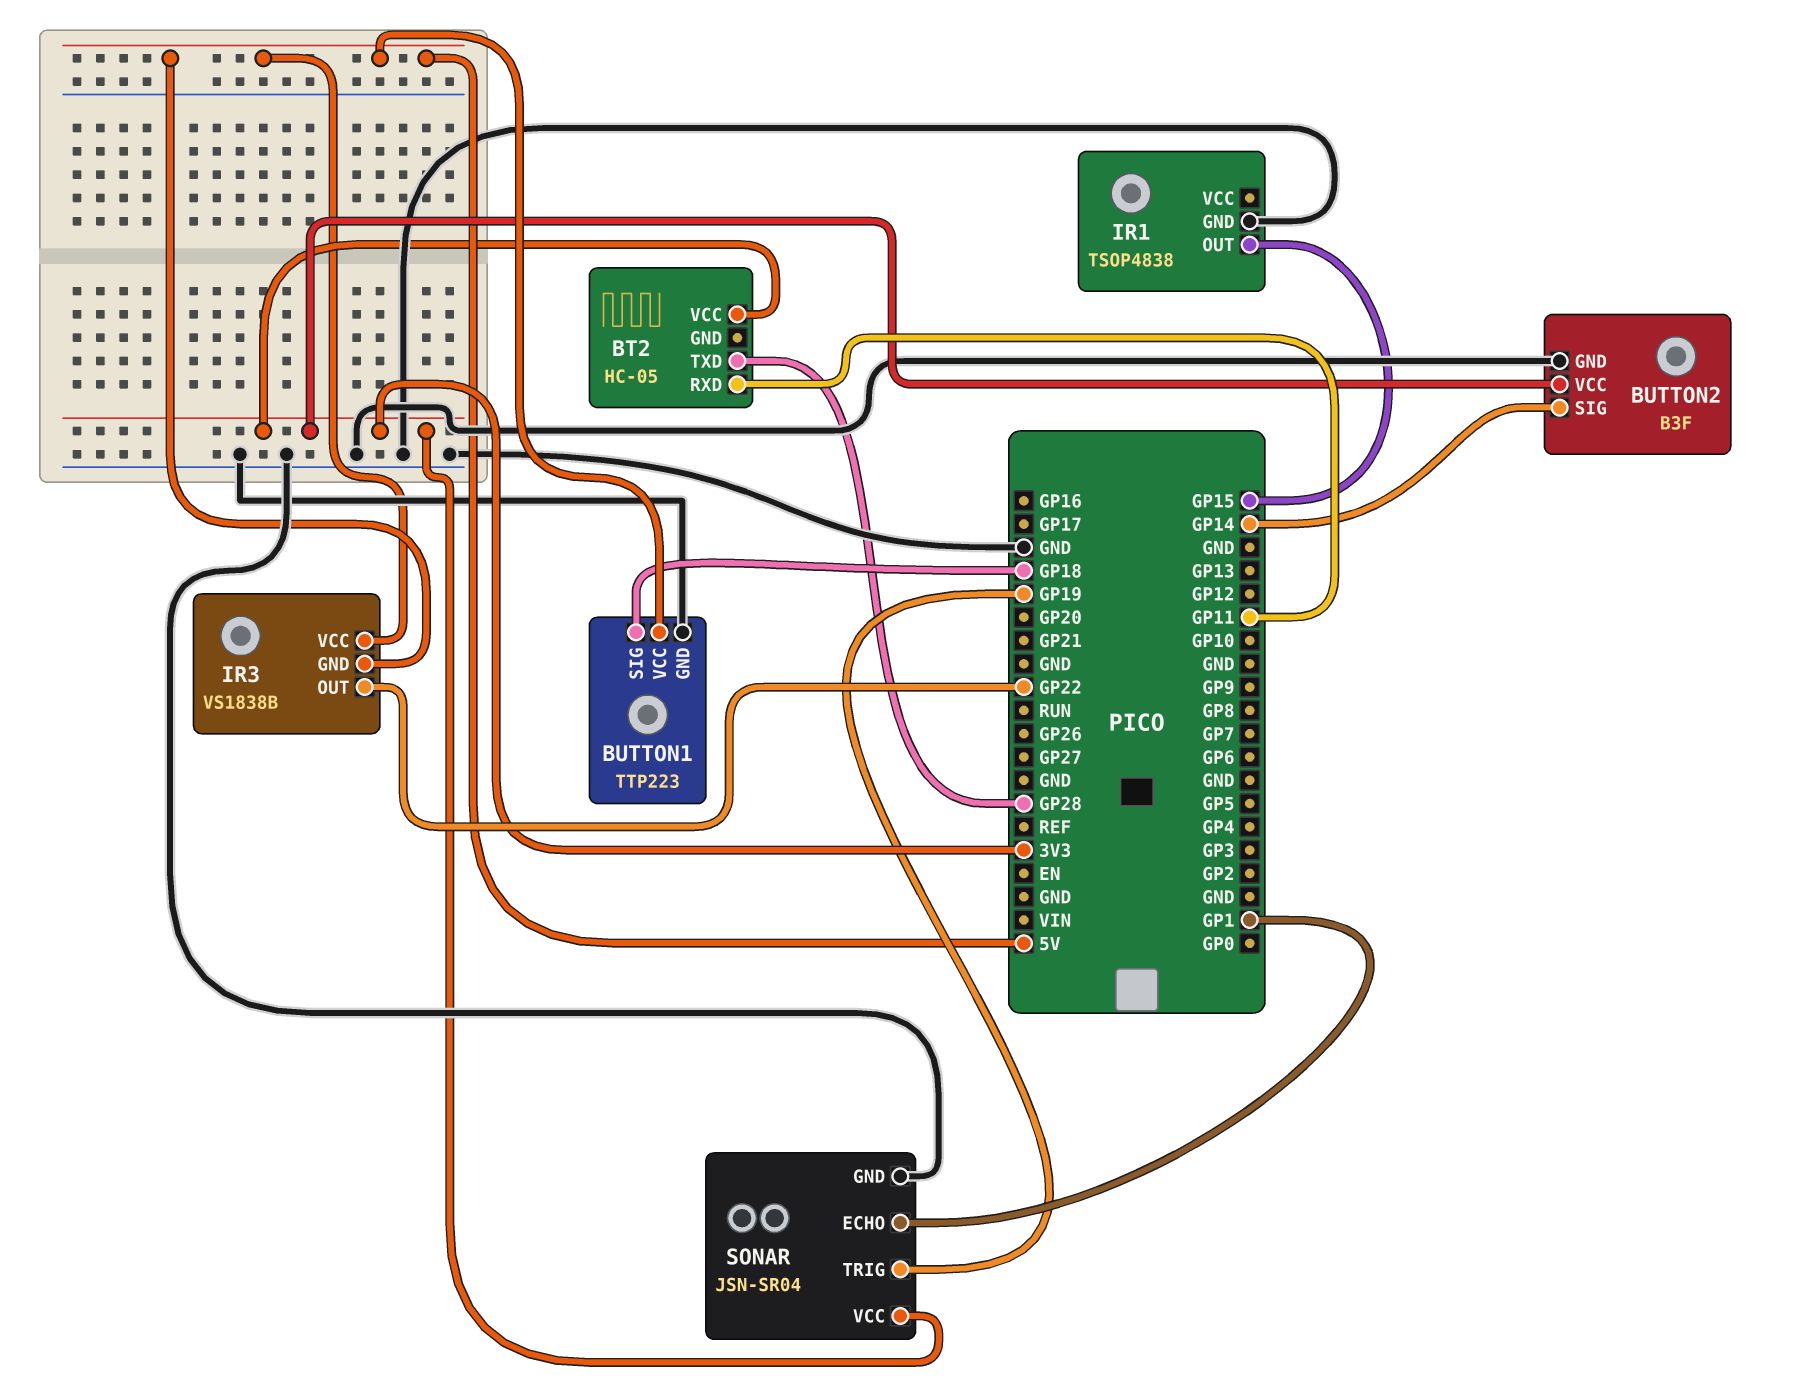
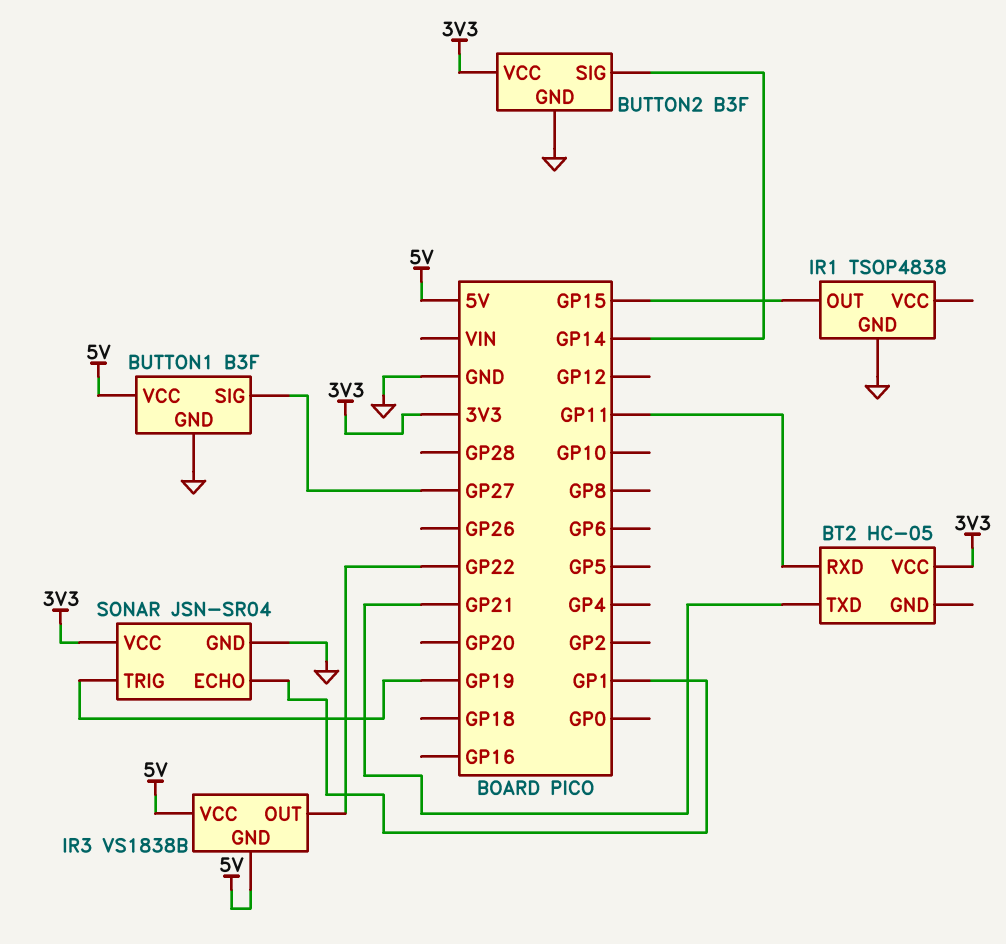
BT2 pin TXD: GP28 -> GP21
BUTTON1: TTP223 -> B3F
BUTTON1 pin SIG: GP18 -> GP27

